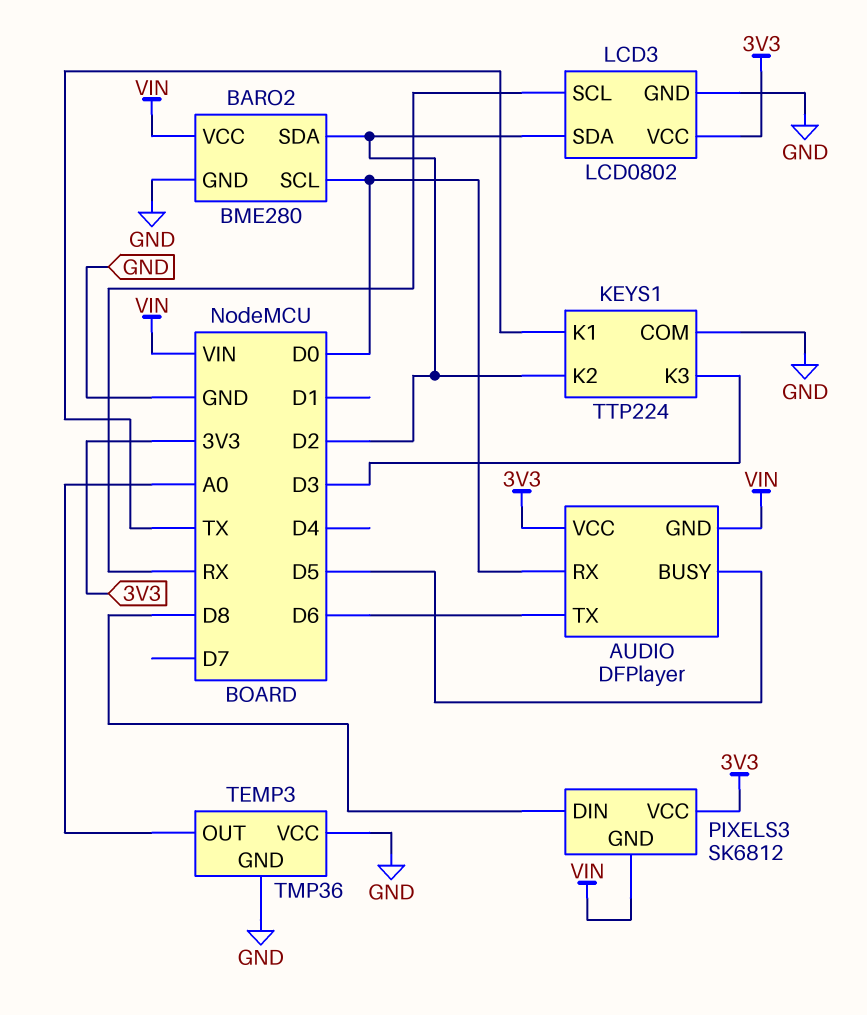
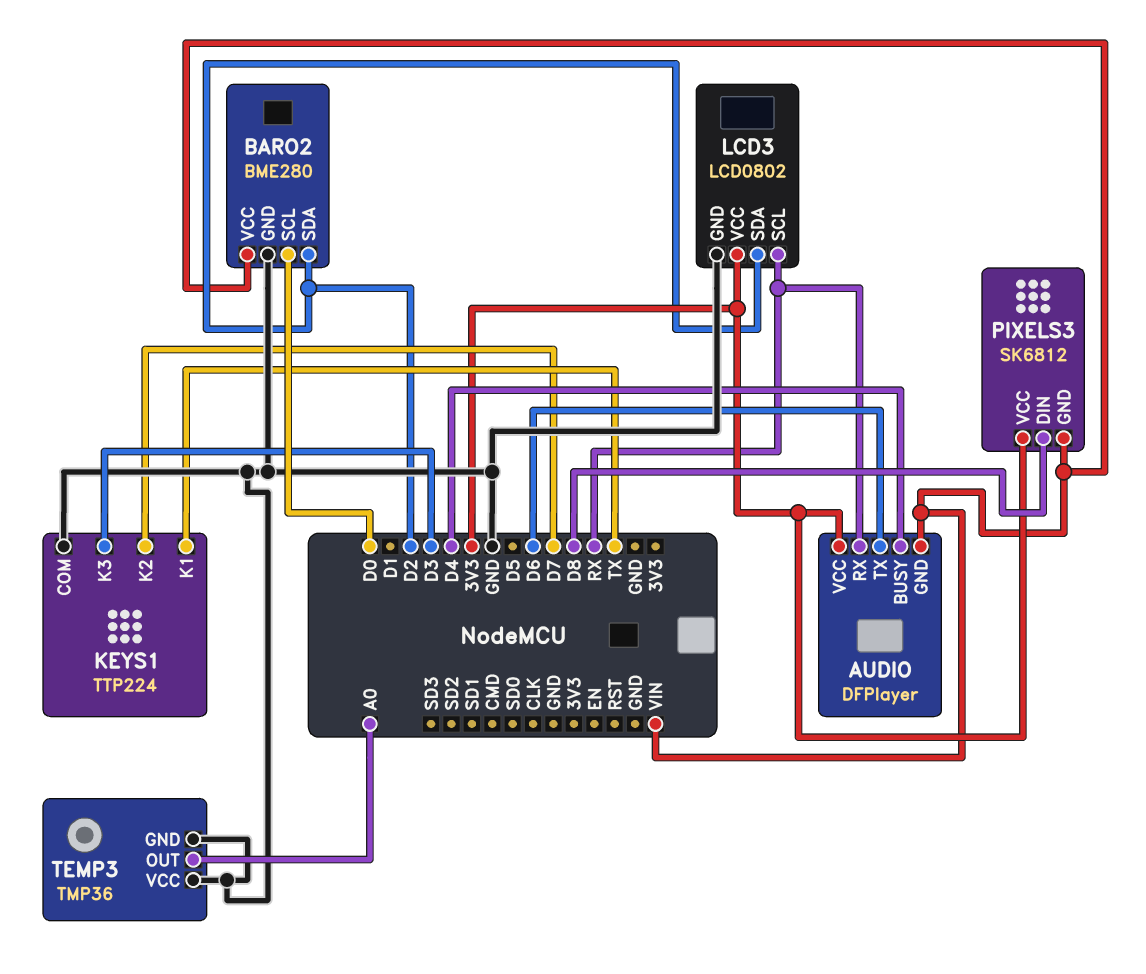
AUDIO pin BUSY: D5 -> D4
AUDIO pin RX: D0 -> RX
KEYS1 pin K2: D2 -> D7

